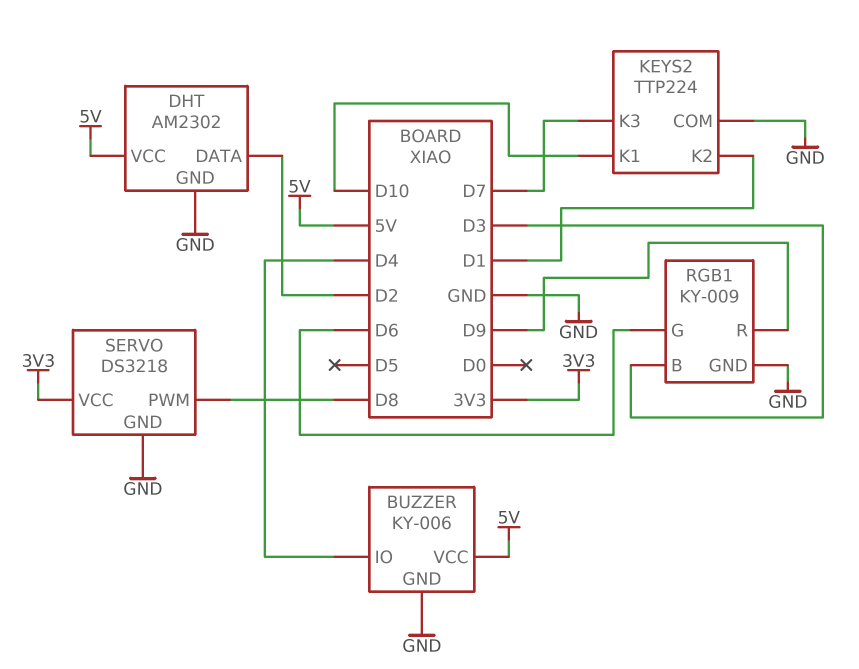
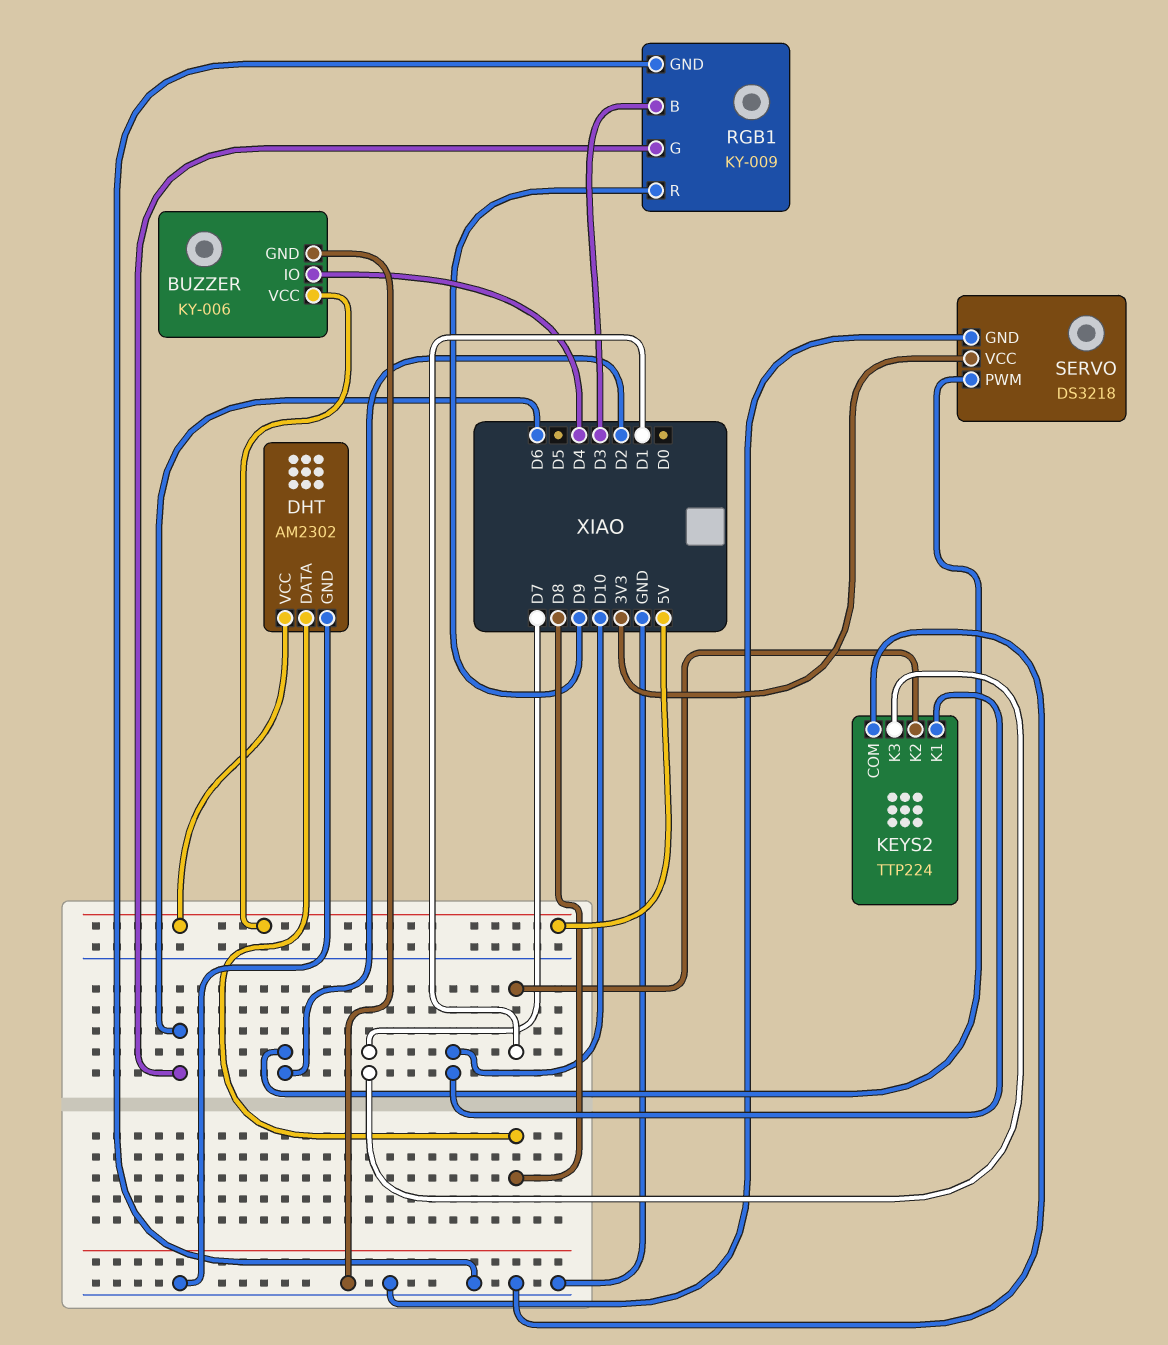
DHT pin DATA: D2 -> D8
SERVO pin PWM: D8 -> D2

